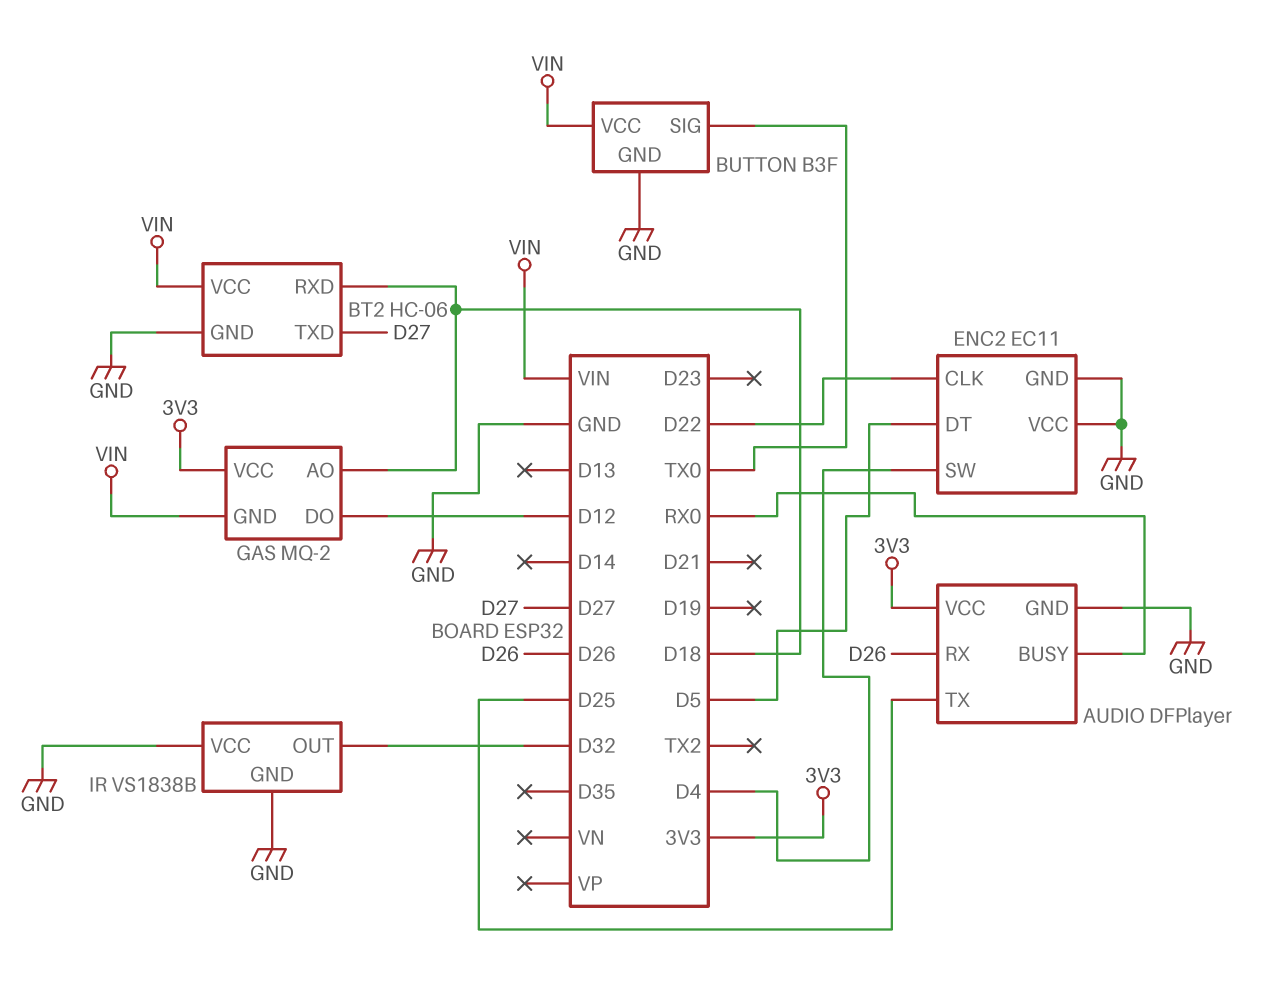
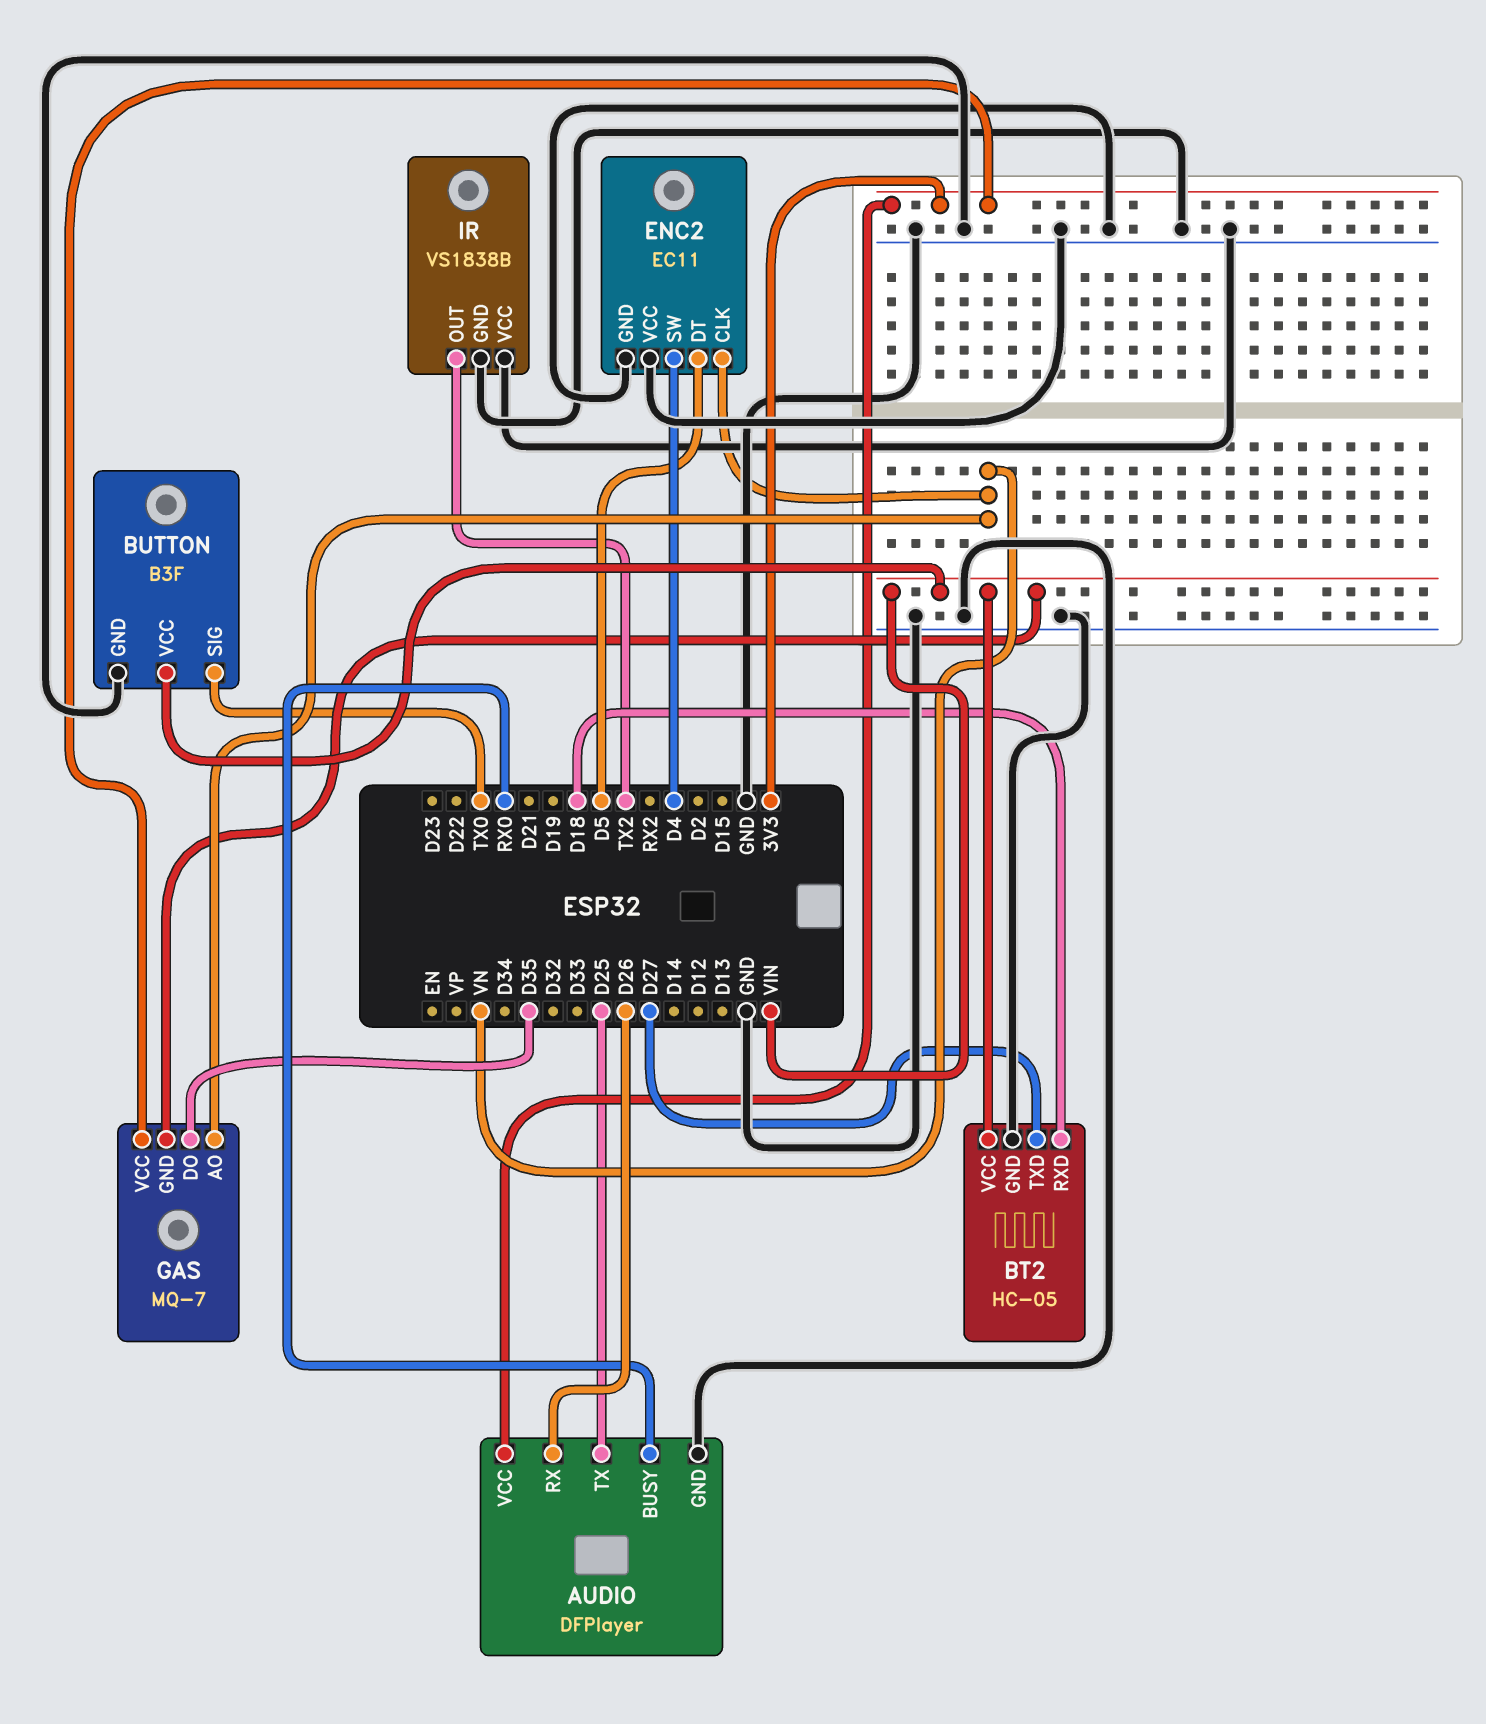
BT2: HC-06 -> HC-05
ENC2 pin CLK: D22 -> VN
GAS: MQ-2 -> MQ-7
GAS pin AO: D18 -> VN
GAS pin DO: D12 -> D35
IR pin OUT: D32 -> TX2

